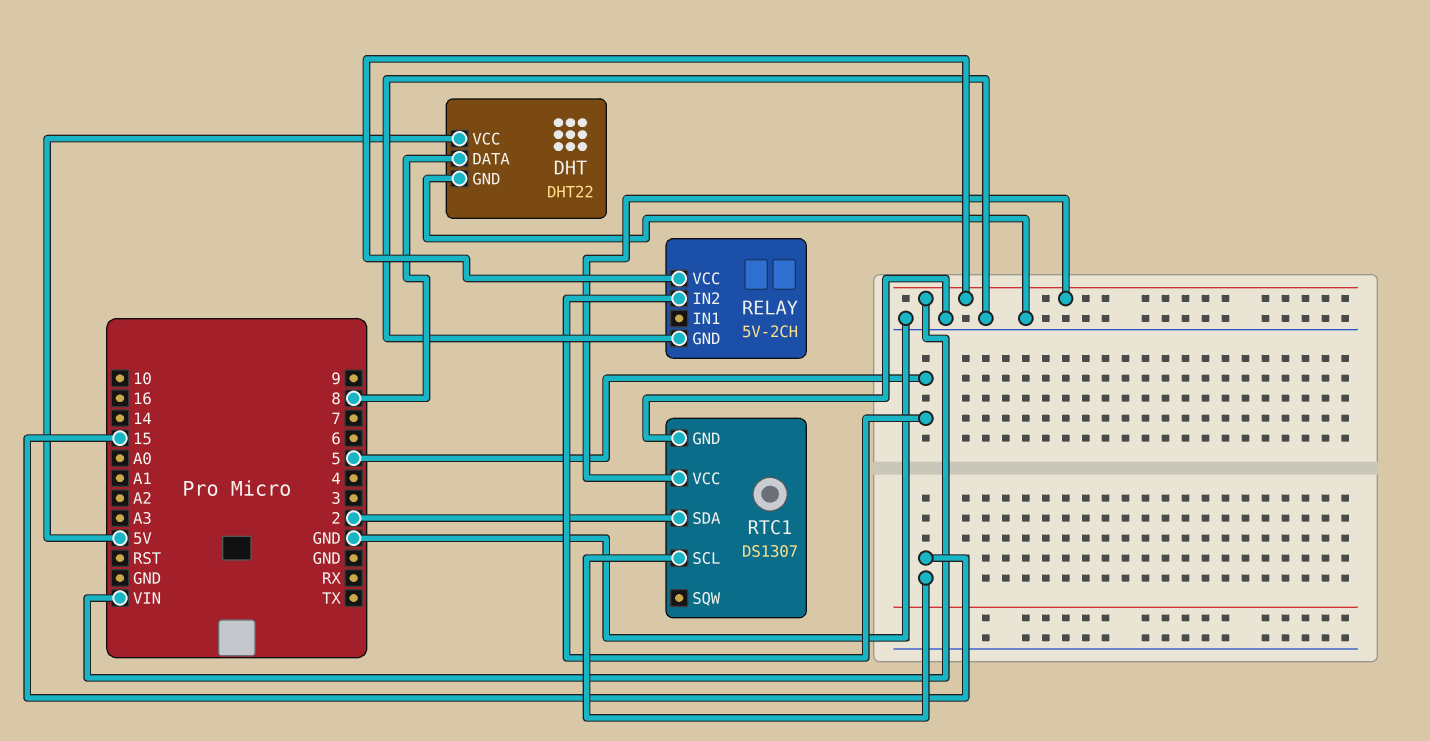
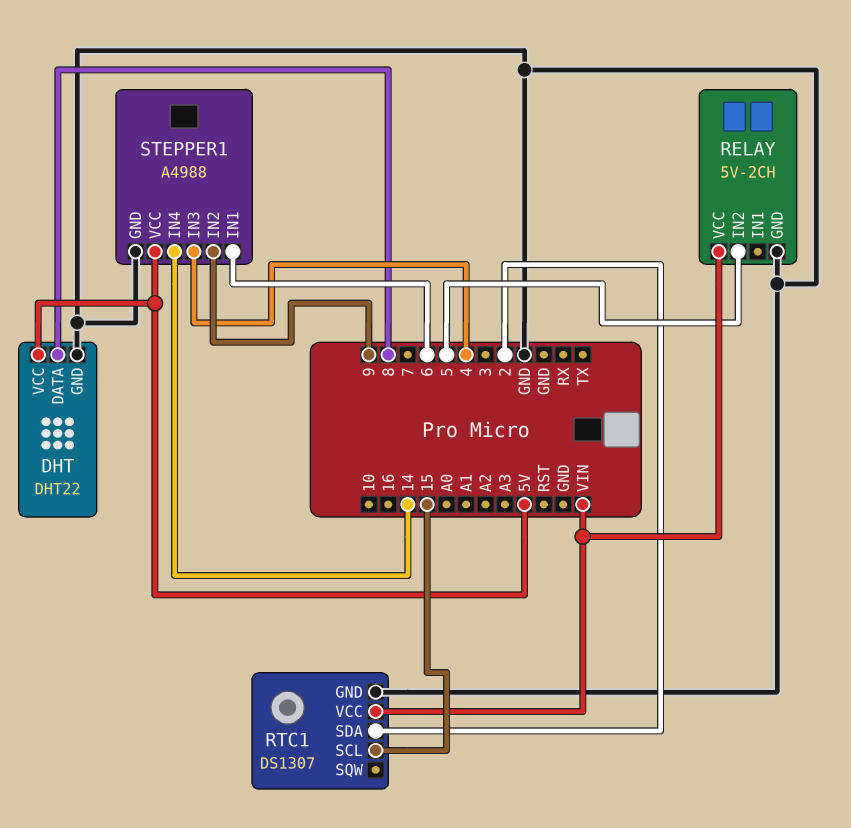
STEPPER1: none -> A4988
STEPPER1 pin GND: none -> GND
STEPPER1 pin IN1: none -> 6
STEPPER1 pin IN2: none -> 9
STEPPER1 pin IN3: none -> 4
STEPPER1 pin IN4: none -> 14
STEPPER1 pin VCC: none -> 5V

